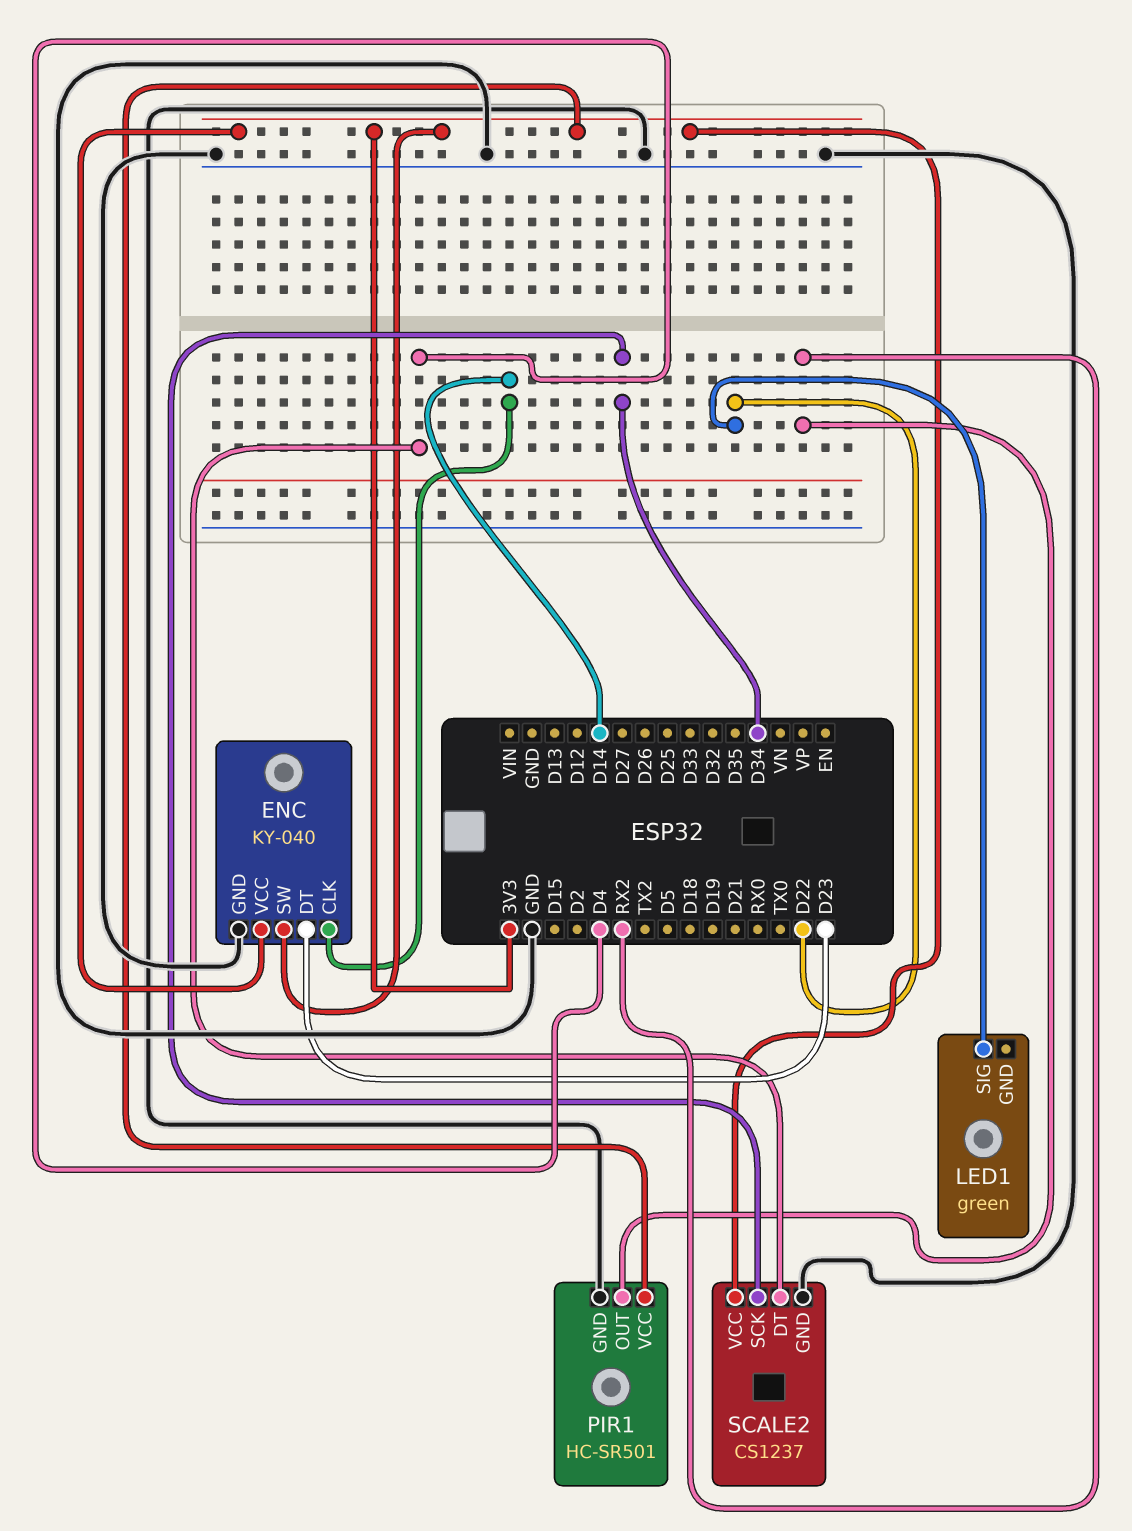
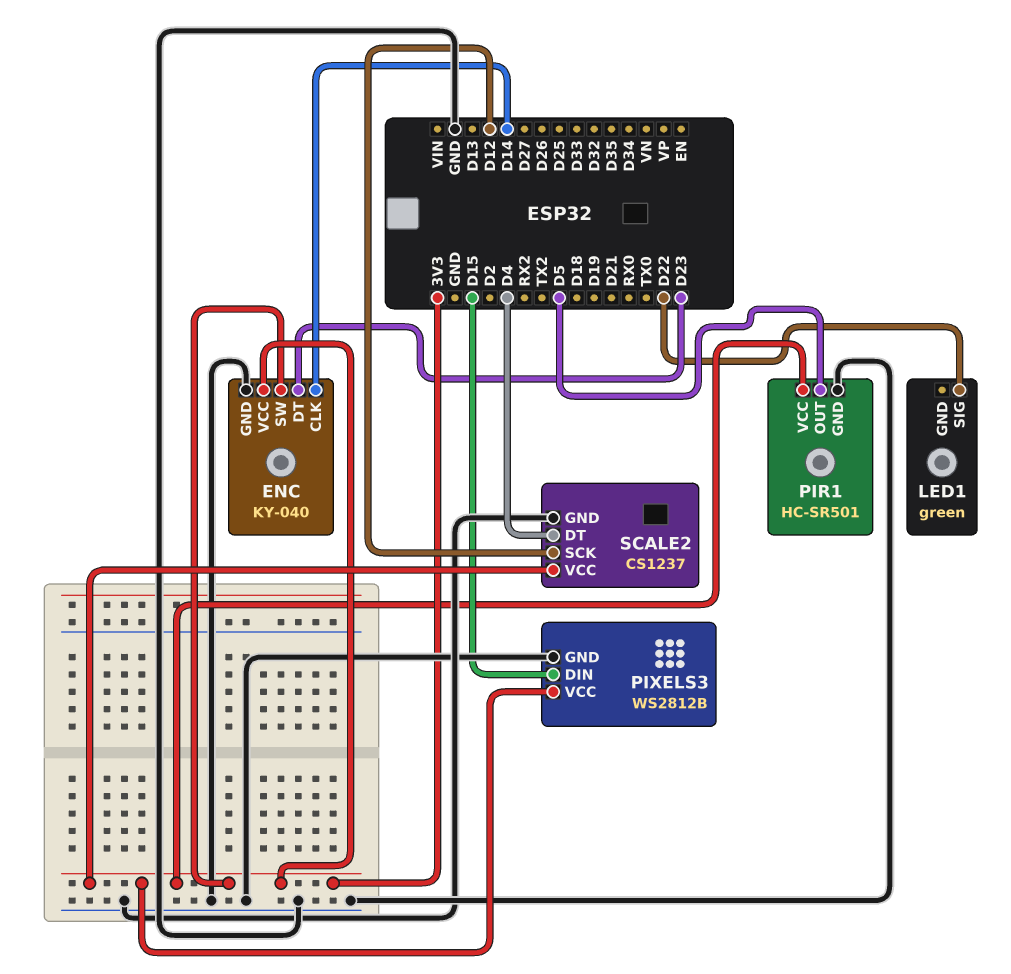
PIR1 pin OUT: RX2 -> D5
PIXELS3: none -> WS2812B
PIXELS3 pin DIN: none -> D15
PIXELS3 pin GND: none -> GND
PIXELS3 pin VCC: none -> 3V3
SCALE2 pin SCK: D34 -> D12

